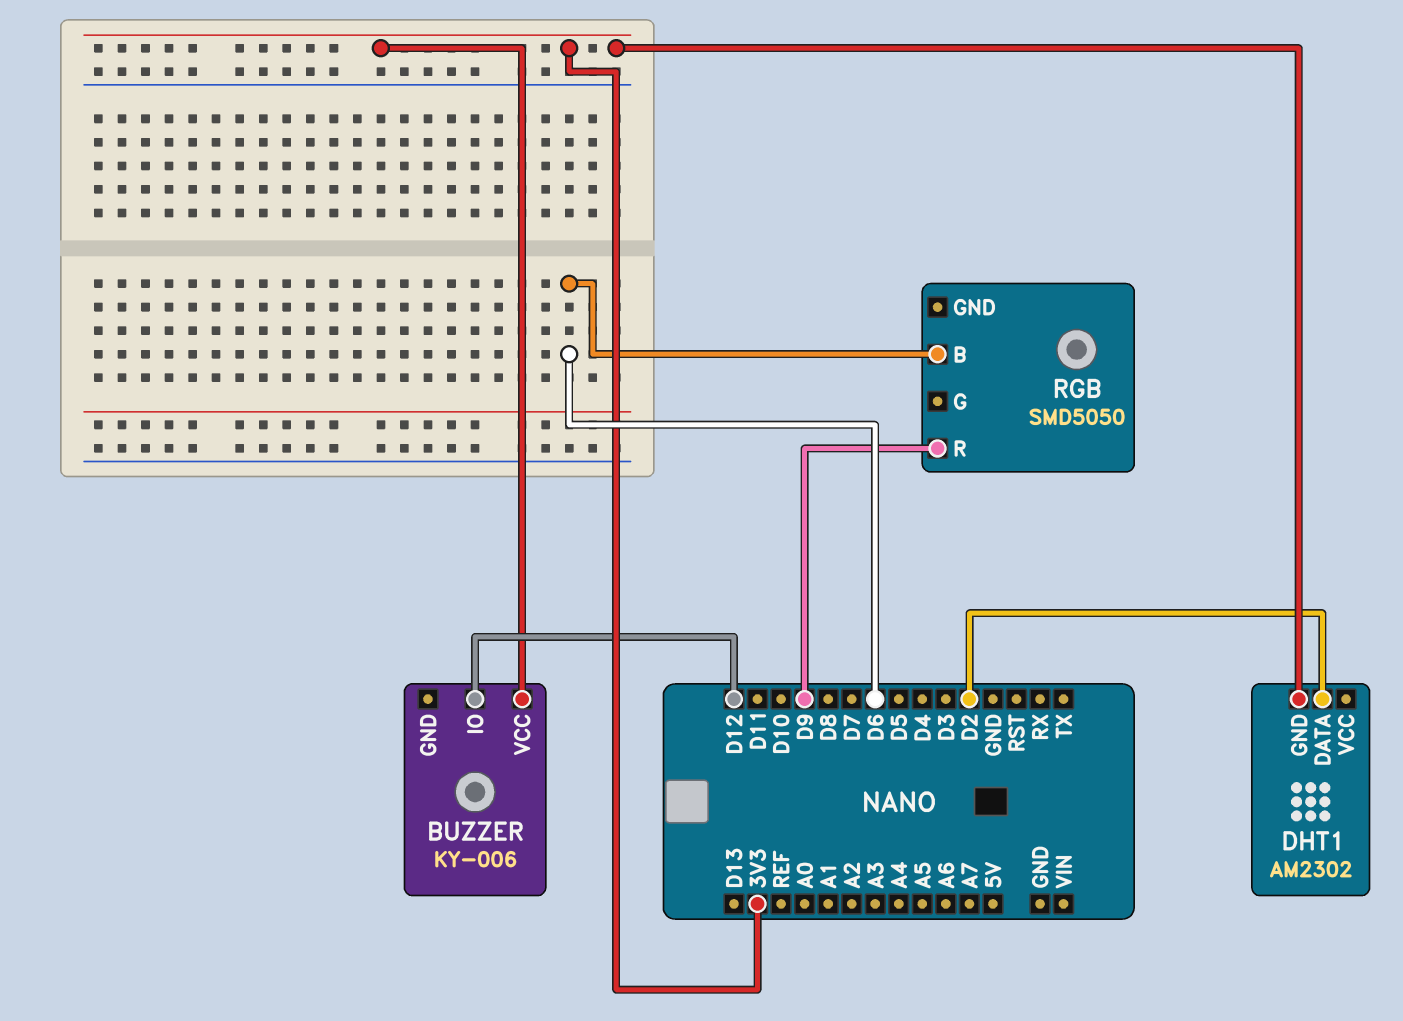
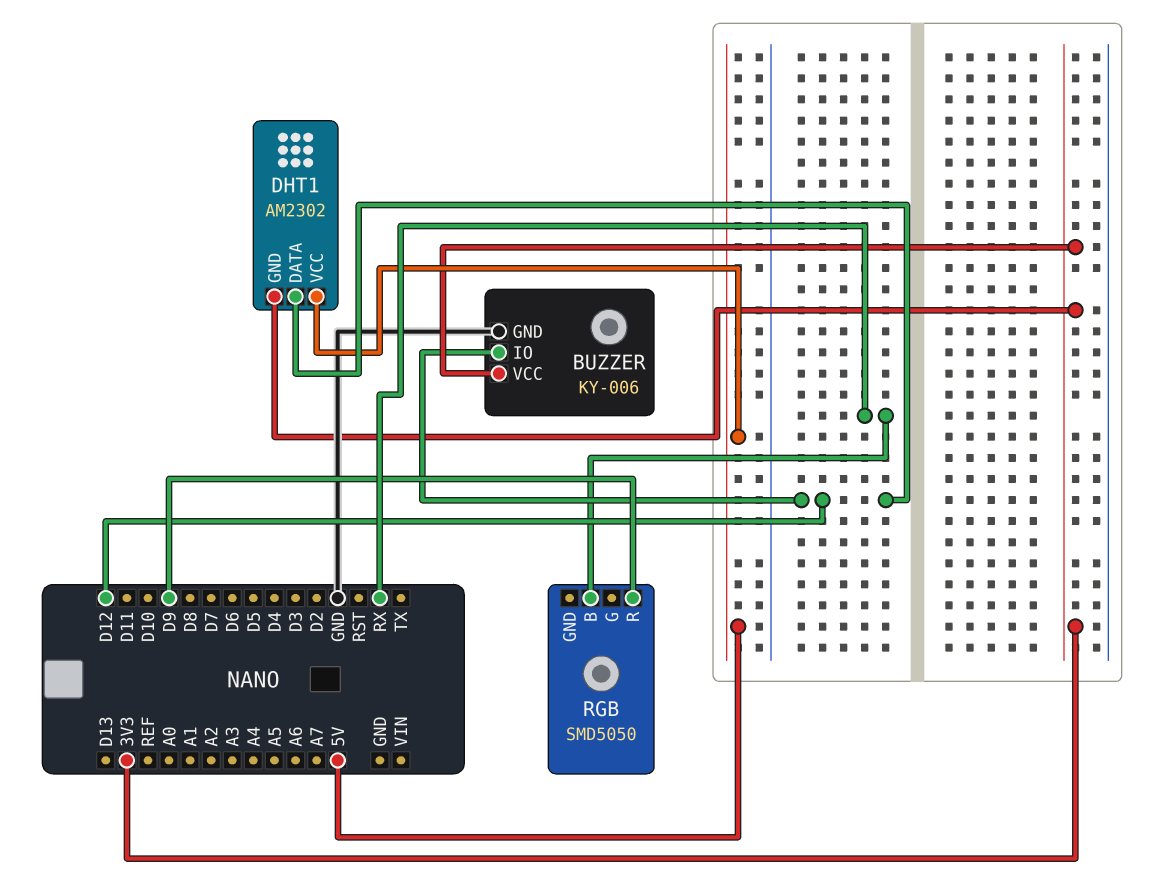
BUZZER pin GND: none -> GND
DHT1 pin DATA: D2 -> D12
DHT1 pin VCC: none -> 5V
RGB pin B: D6 -> RX

